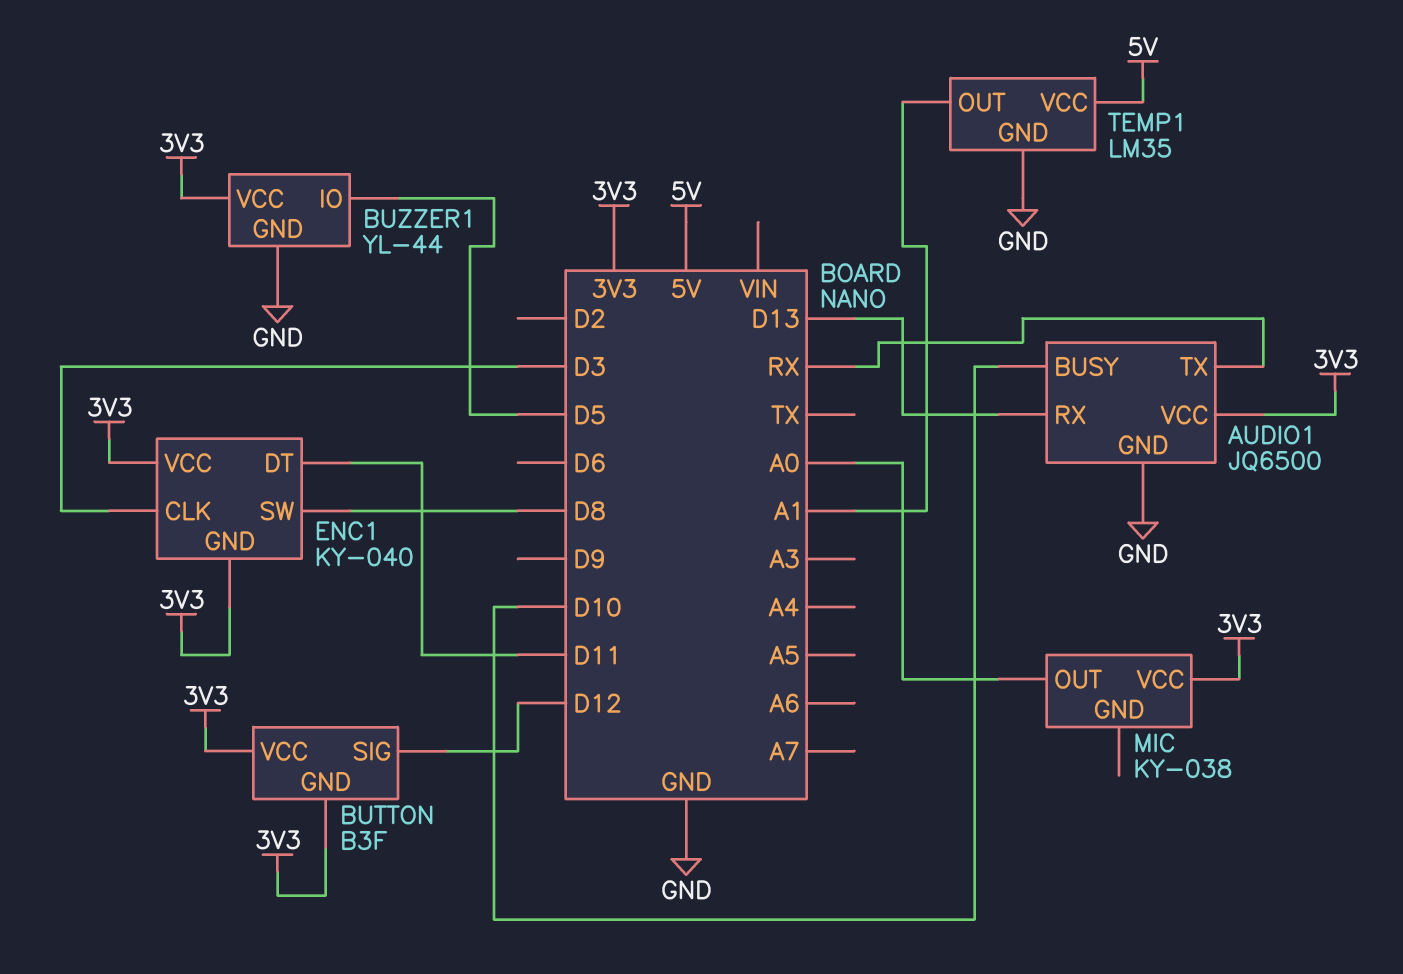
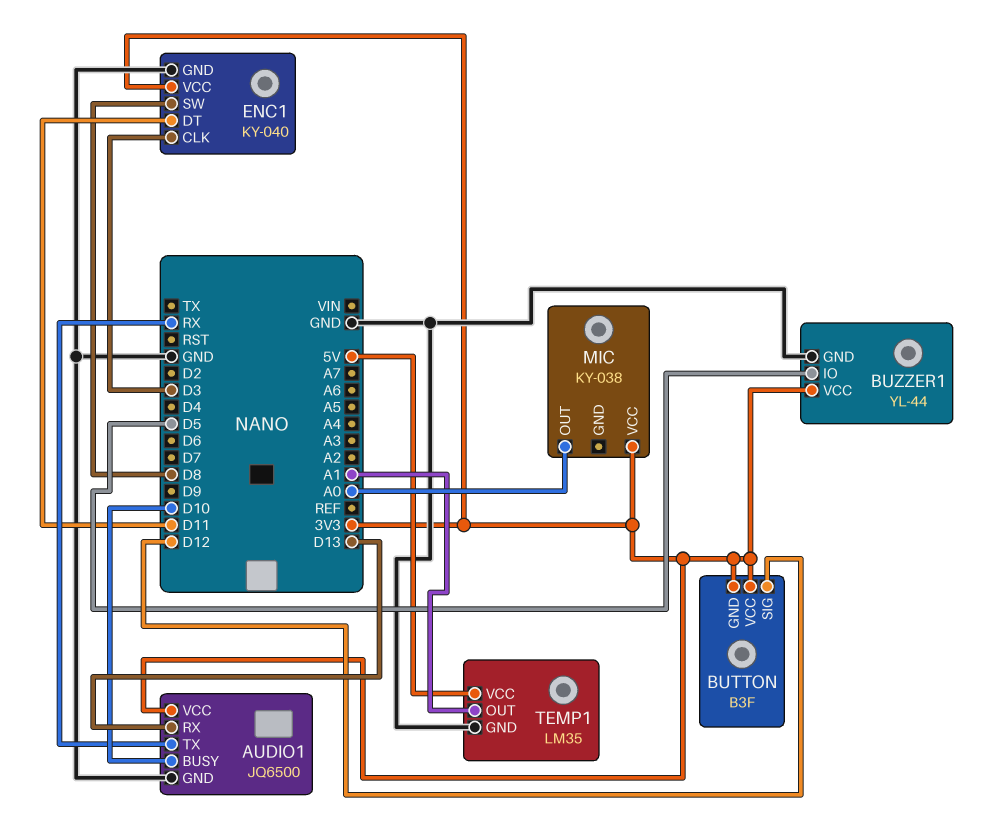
ENC1 pin GND: 3V3 -> GND

